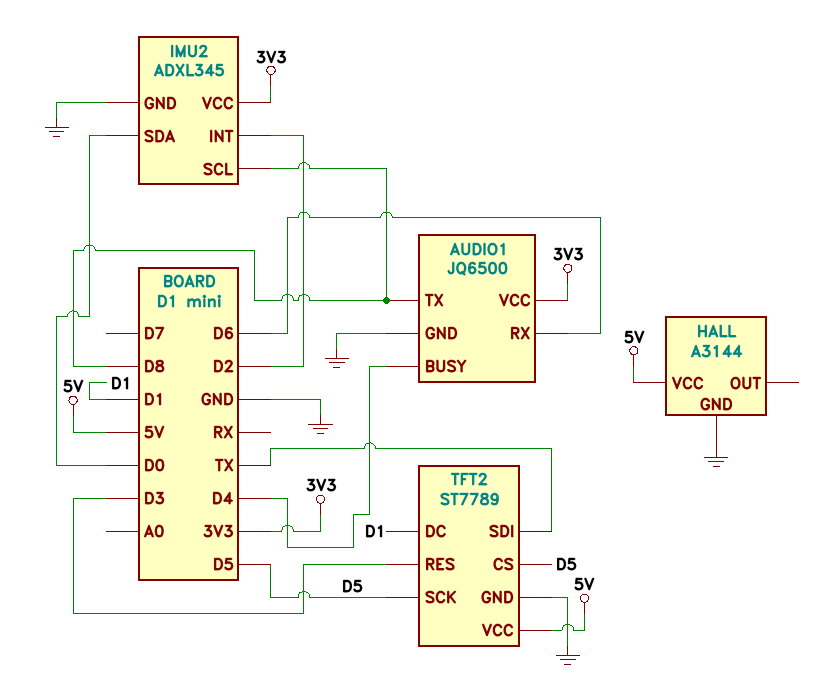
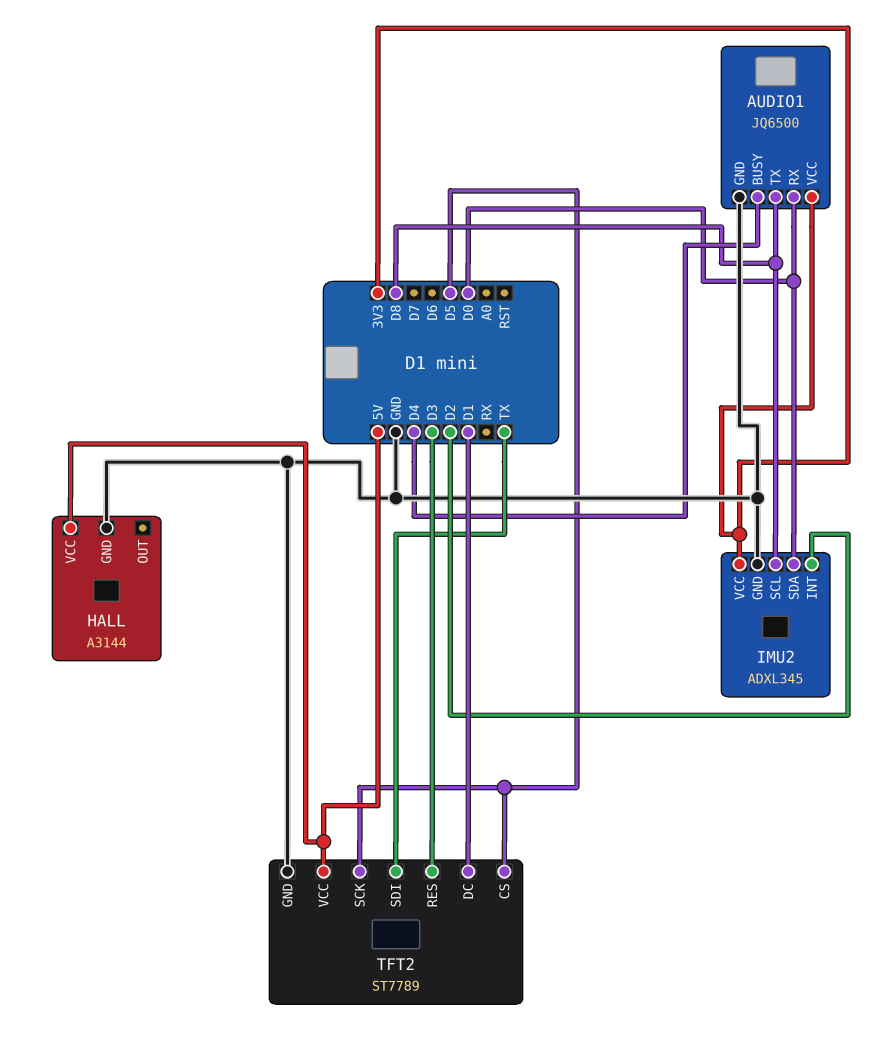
AUDIO1 pin RX: D6 -> D0

